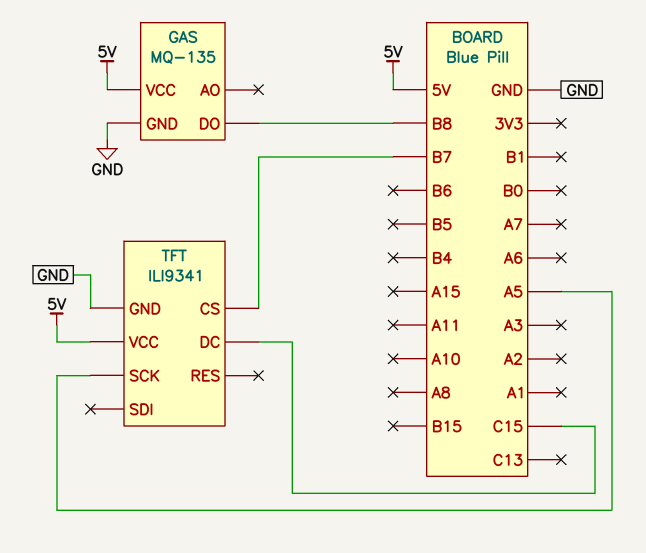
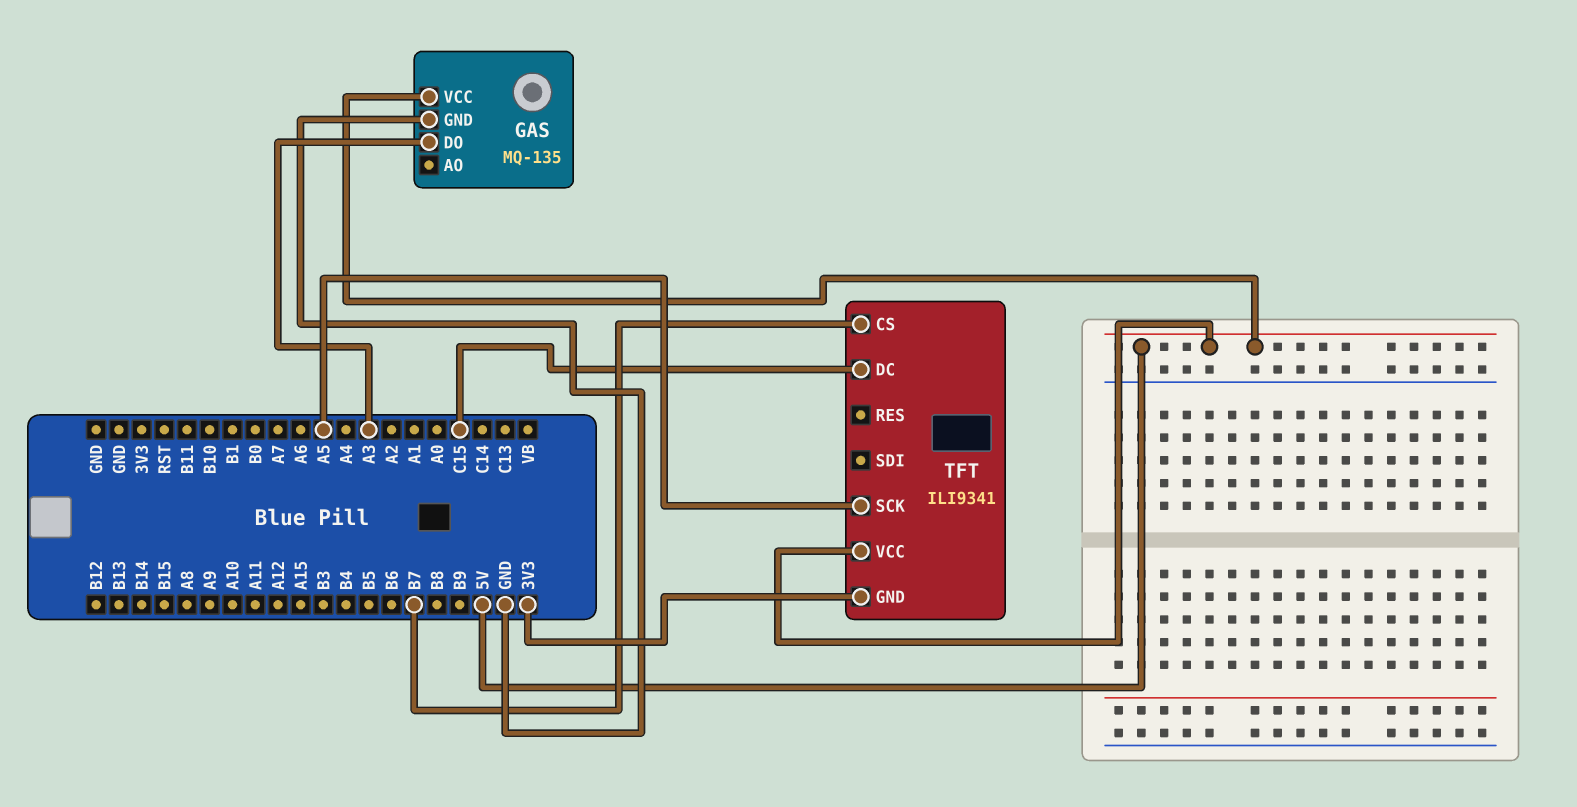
GAS pin DO: B8 -> A3
TFT pin GND: GND -> 3V3

